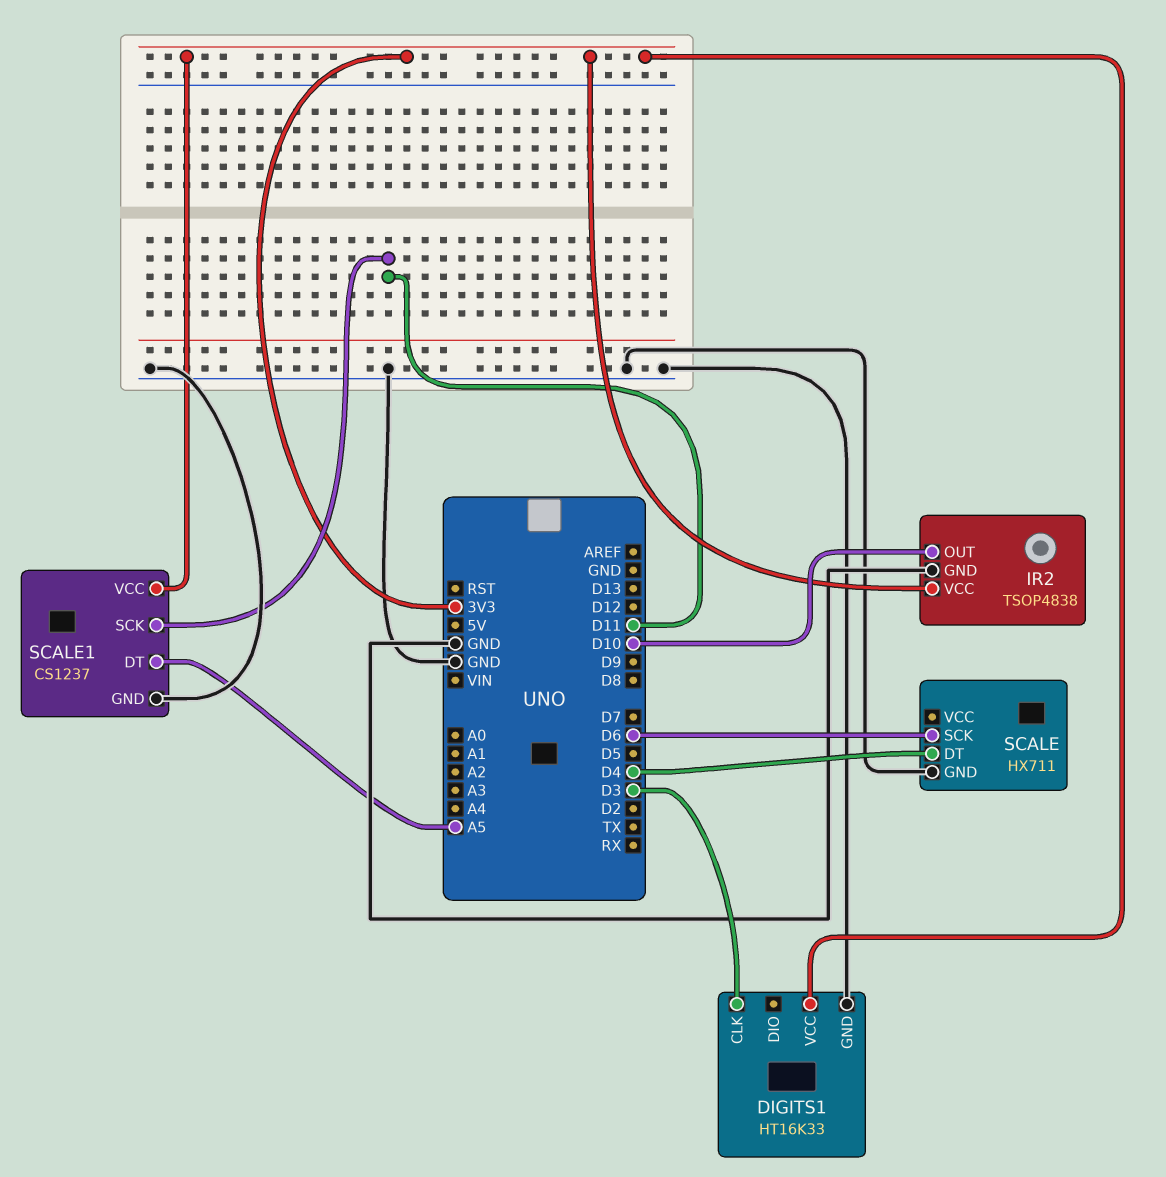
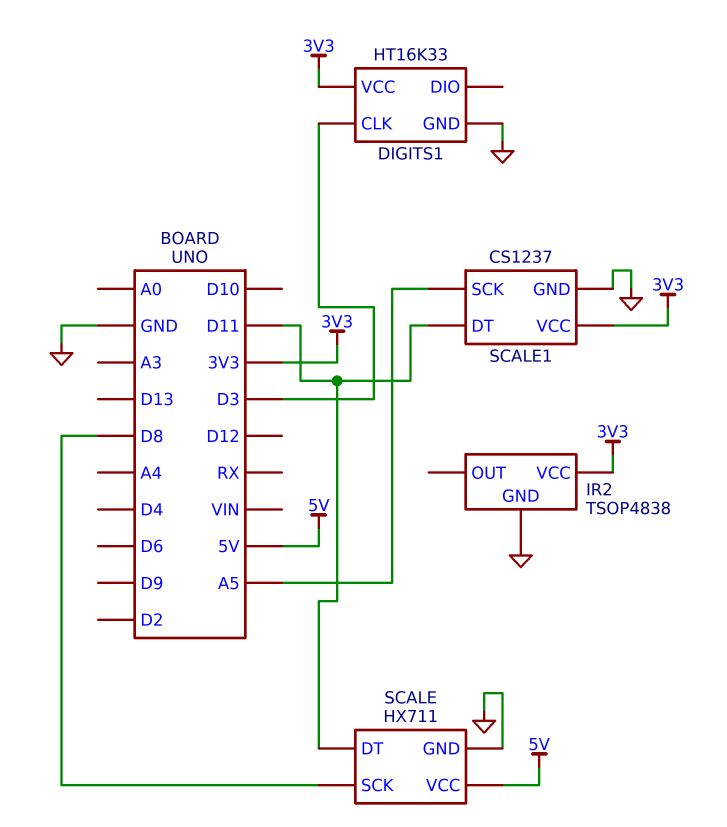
IR2 pin OUT: D10 -> none
SCALE pin DT: D4 -> D11
SCALE pin SCK: D6 -> D8
SCALE pin VCC: none -> 5V
SCALE1 pin DT: A5 -> D11
SCALE1 pin SCK: D11 -> A5

